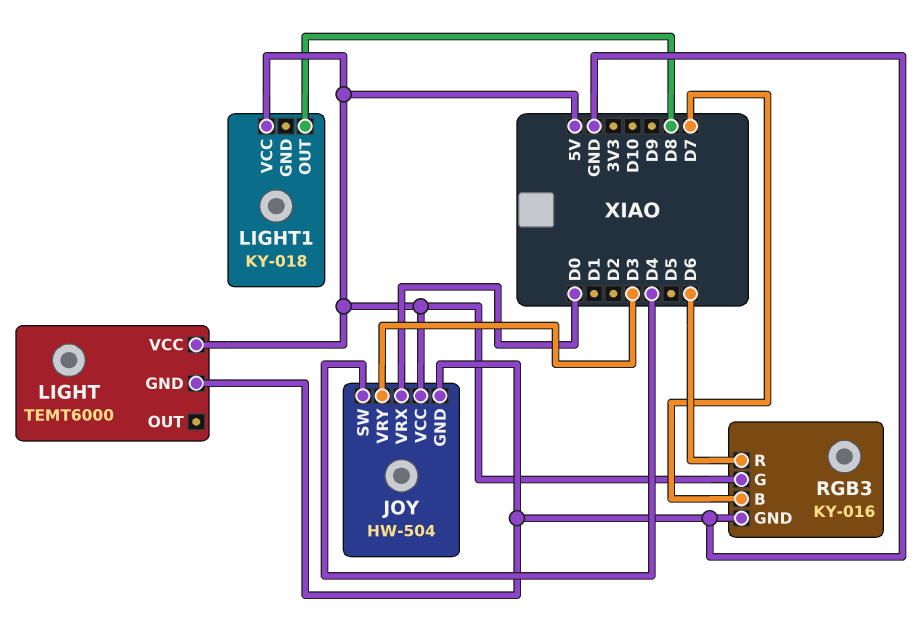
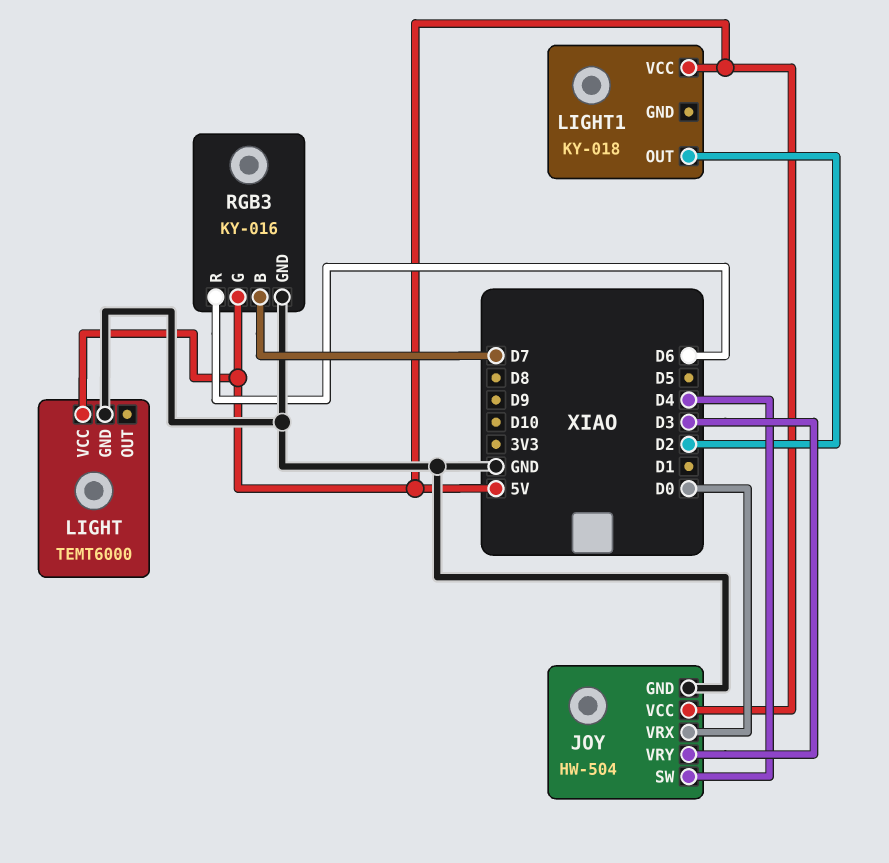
LIGHT1 pin OUT: D8 -> D2

